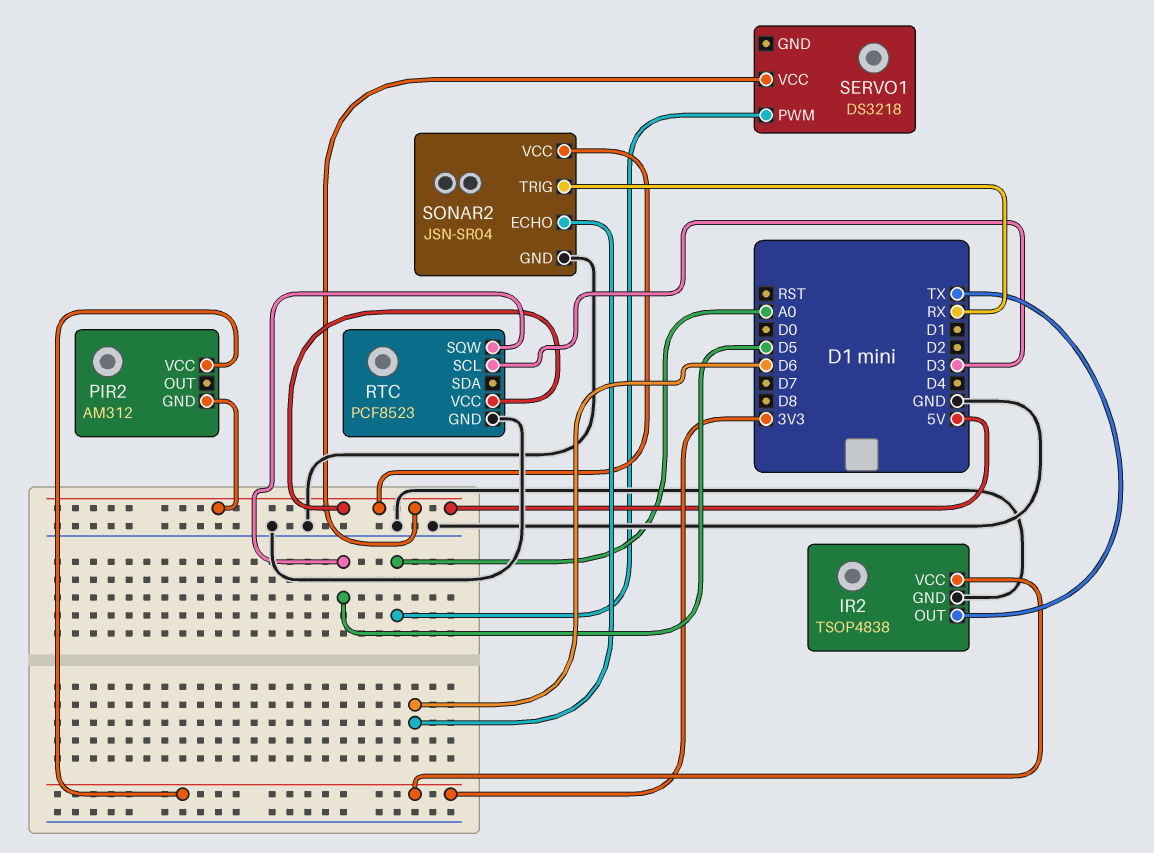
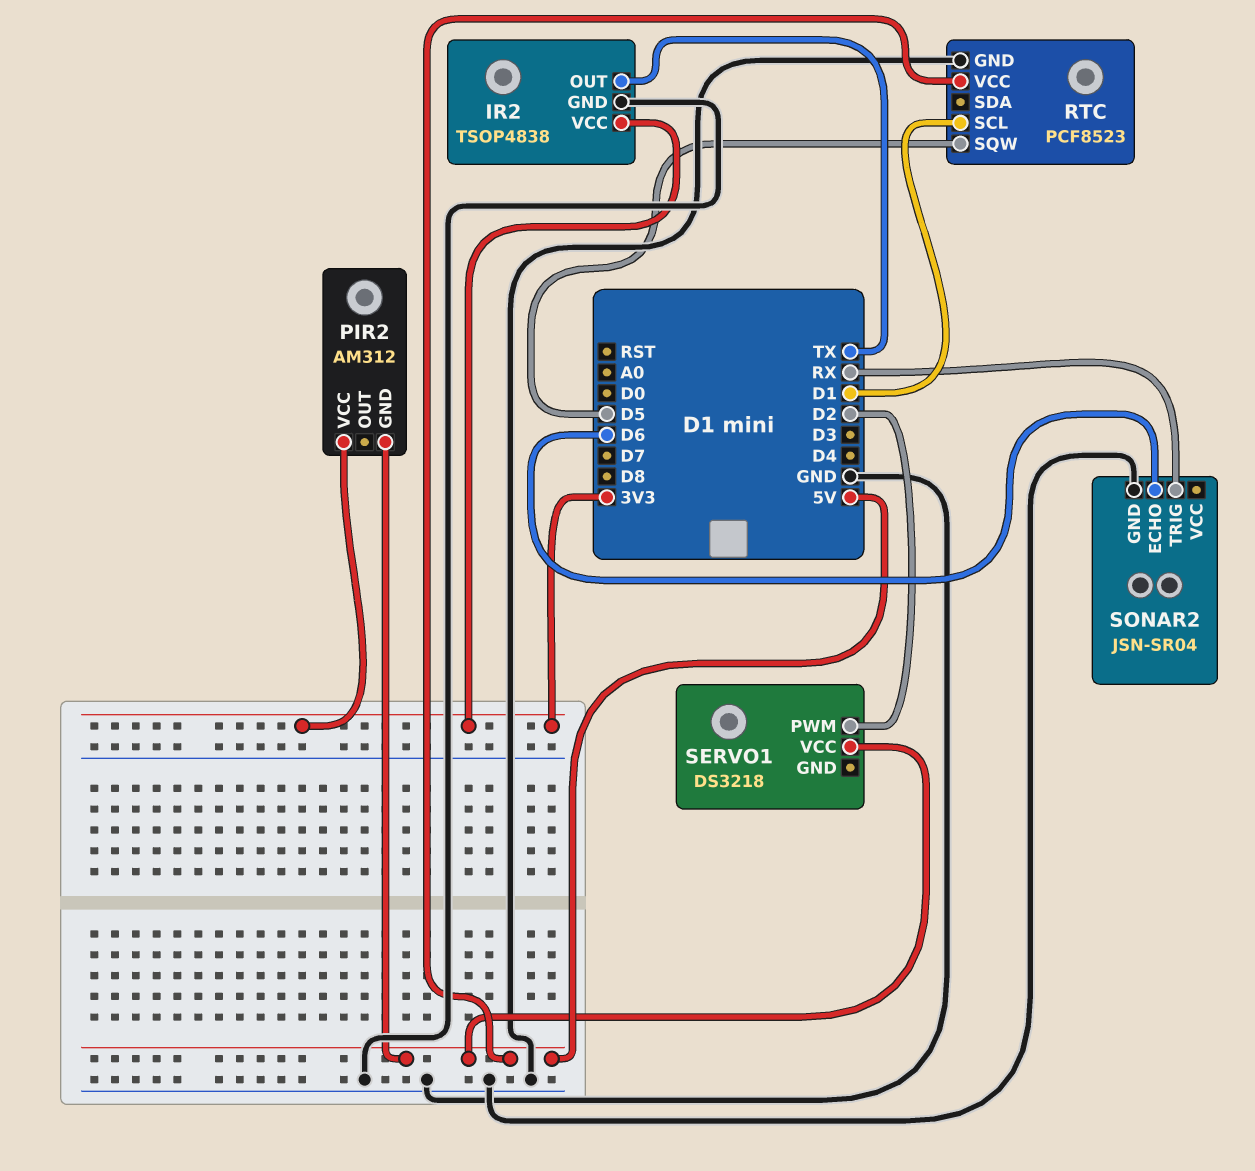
RTC pin SCL: D3 -> D1
SERVO1 pin PWM: A0 -> D2
SONAR2 pin VCC: 5V -> none

